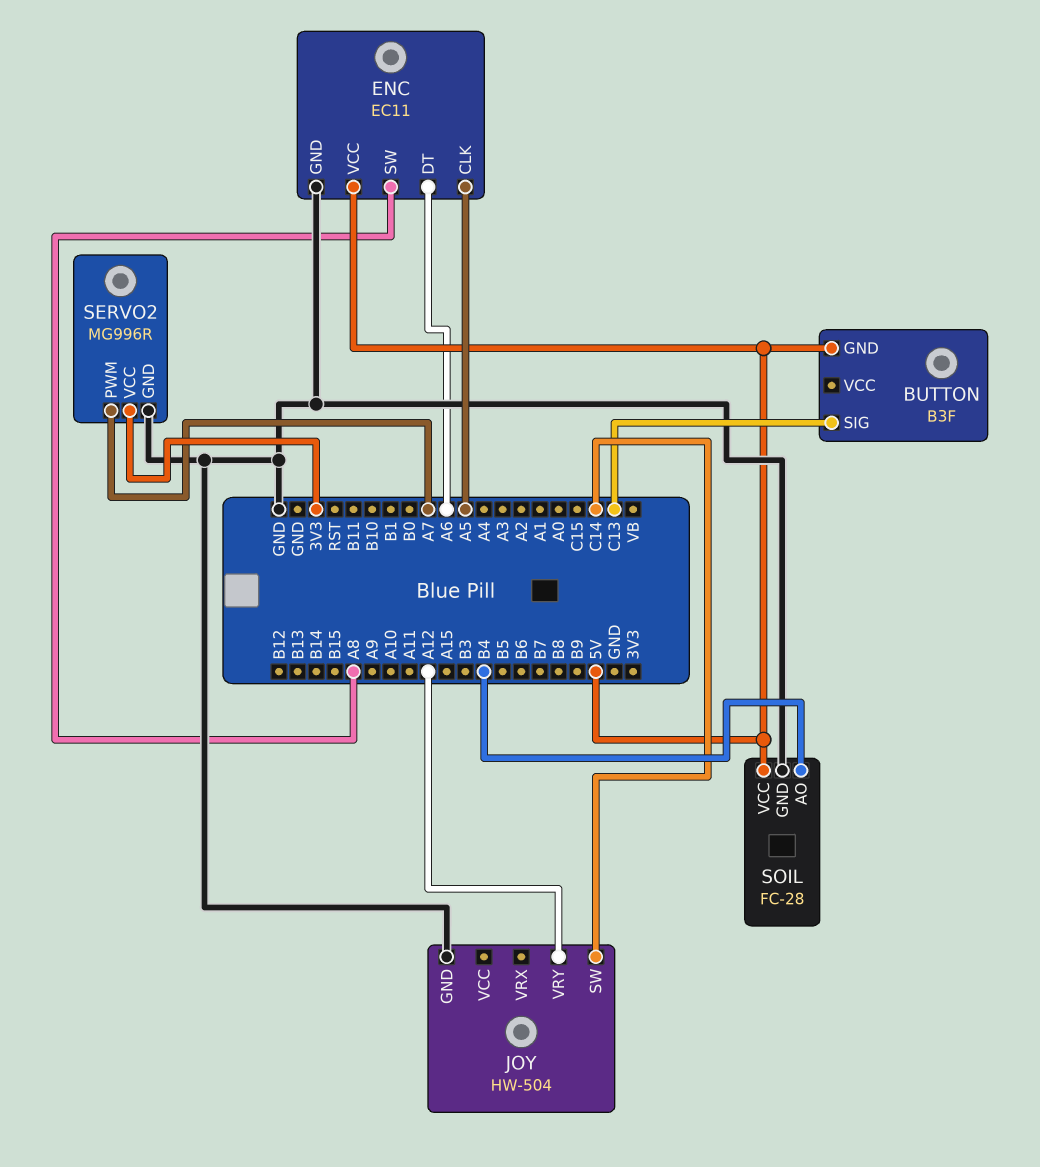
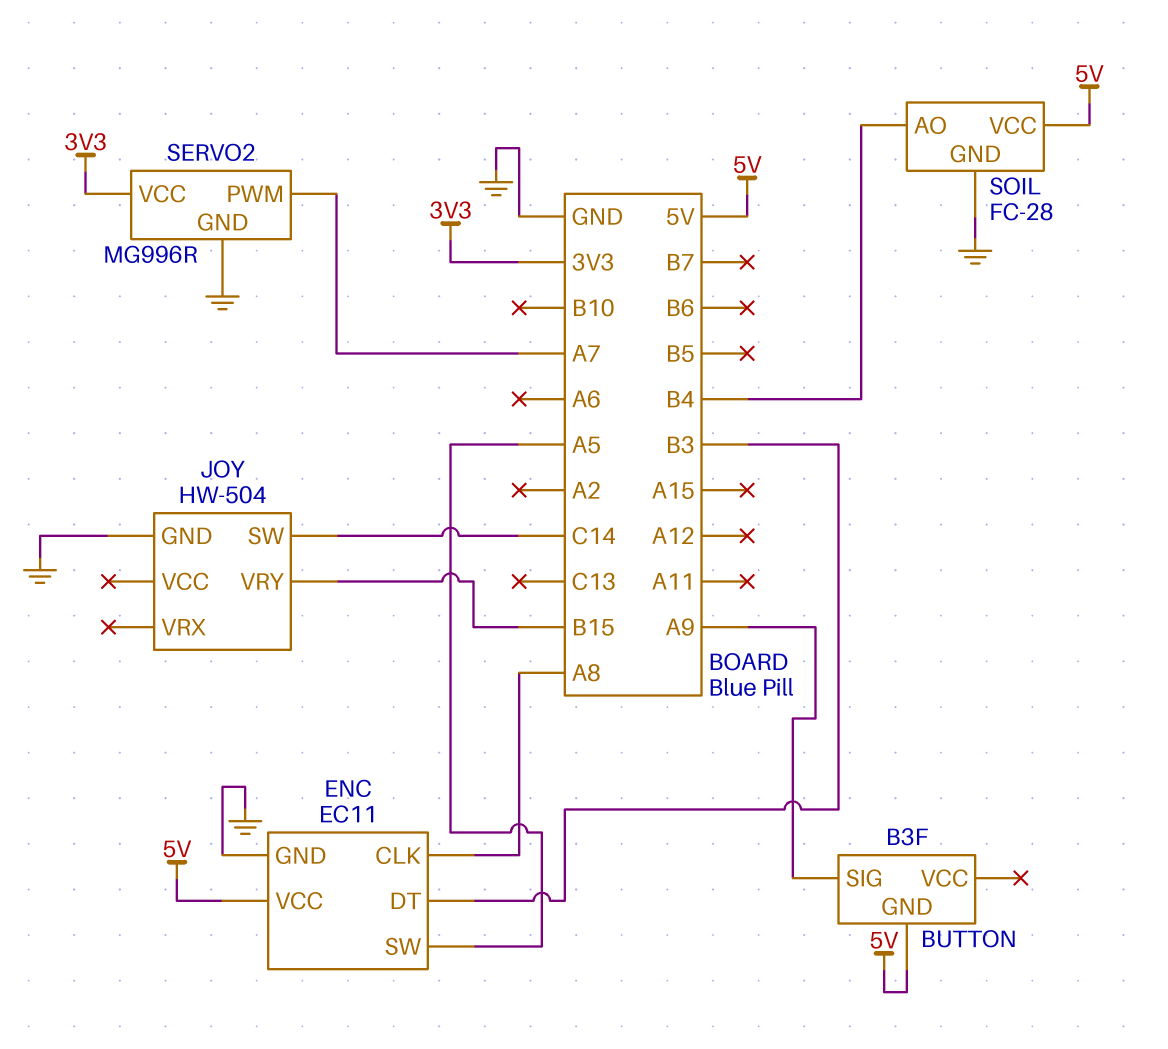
BUTTON pin SIG: C13 -> A9
ENC pin CLK: A5 -> A8
ENC pin DT: A6 -> B3
ENC pin SW: A8 -> A5
JOY pin VRY: A12 -> B15

